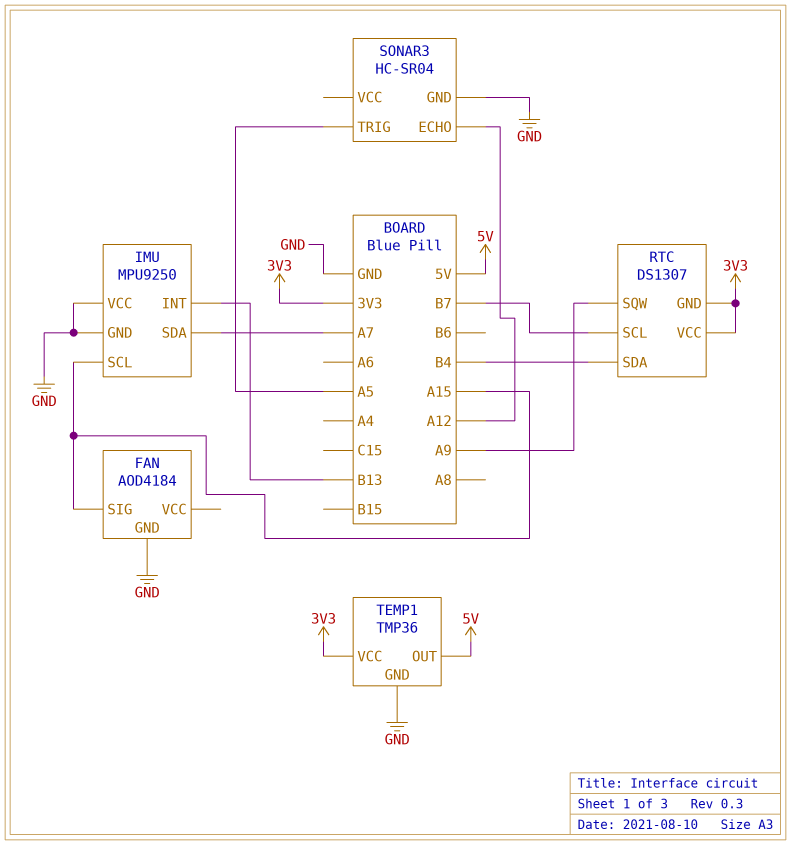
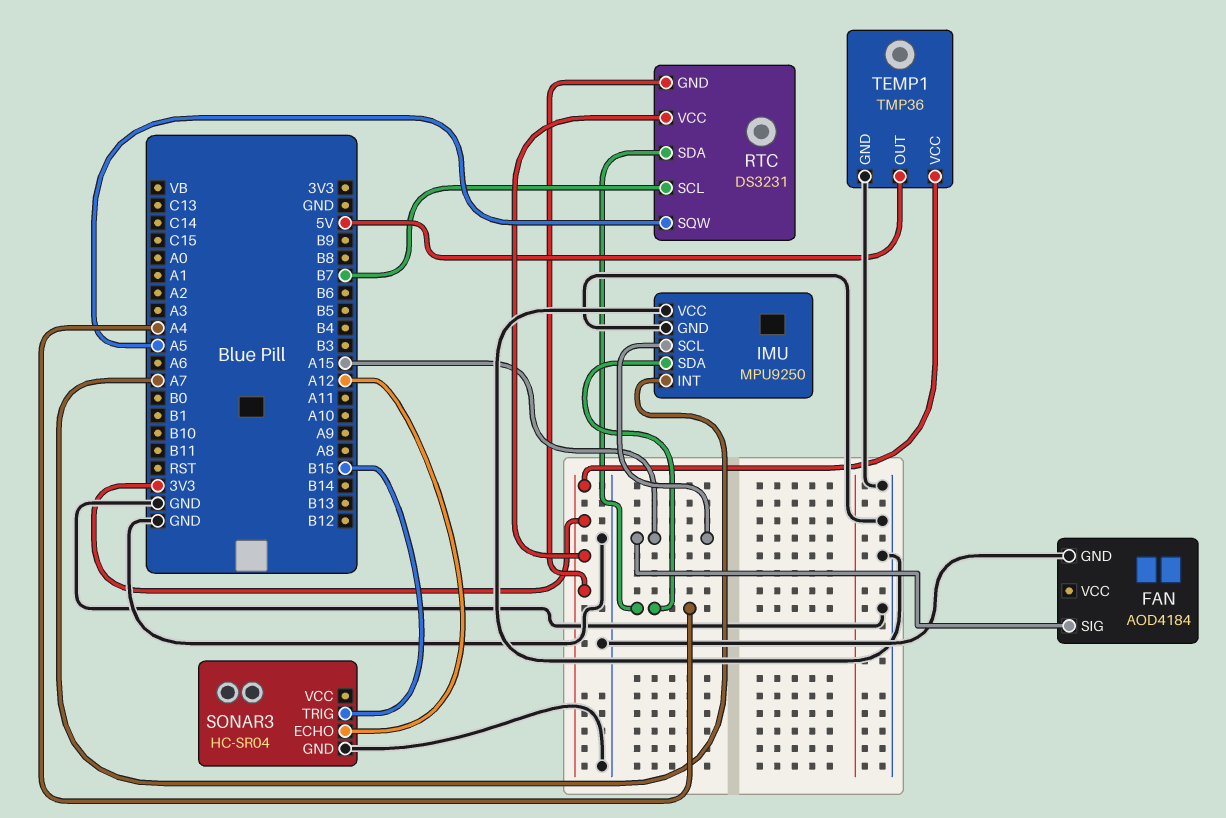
IMU pin INT: B13 -> A7
IMU pin SDA: A7 -> A4
RTC: DS1307 -> DS3231
RTC pin SDA: B4 -> A4
RTC pin SQW: A9 -> A5
SONAR3 pin TRIG: A5 -> B15

